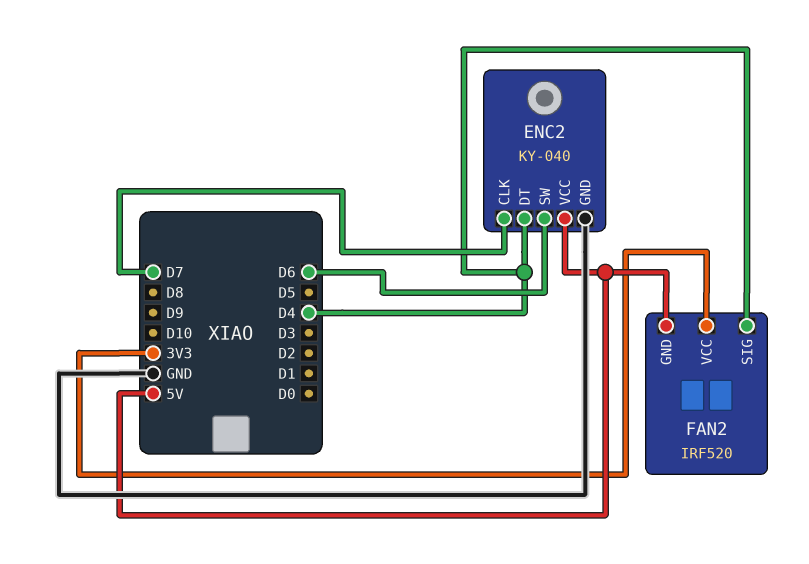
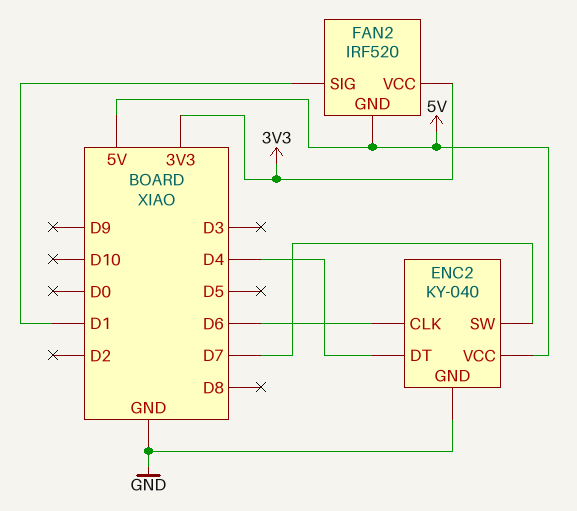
ENC2 pin CLK: D7 -> D6
ENC2 pin SW: D6 -> D7
FAN2 pin SIG: D4 -> D1

